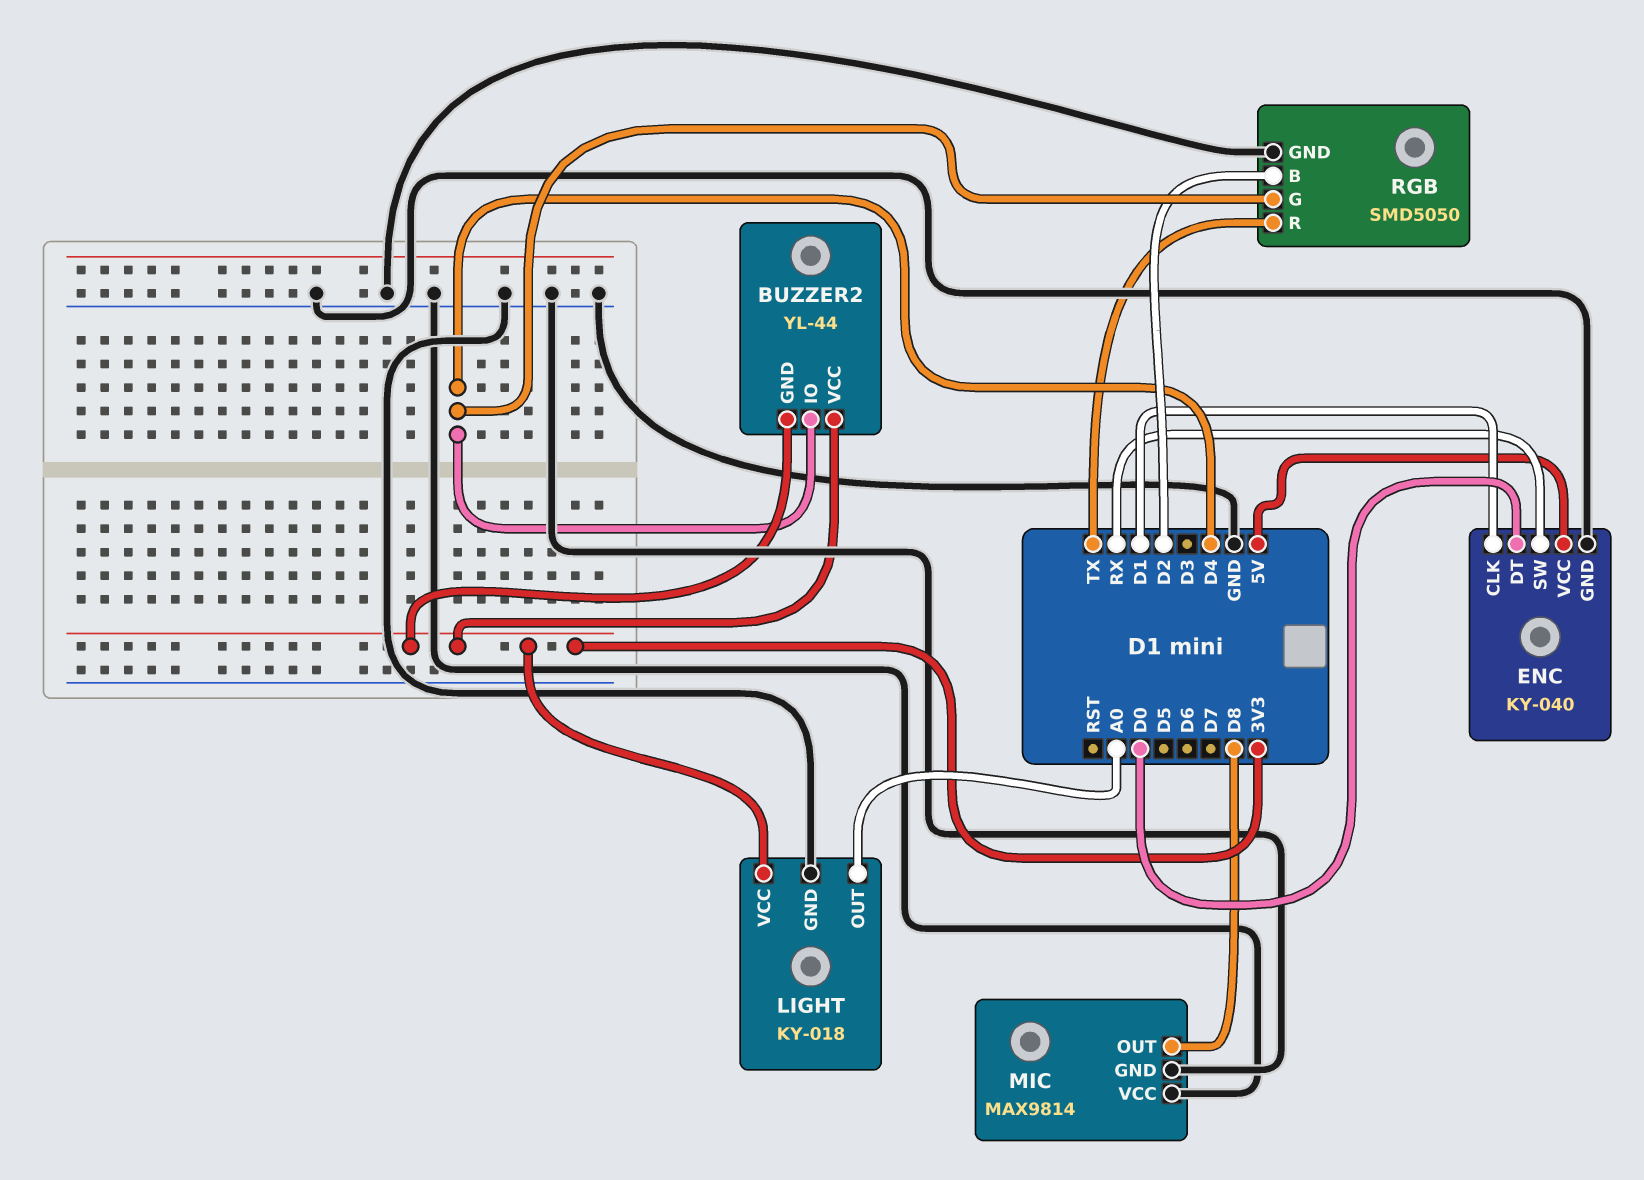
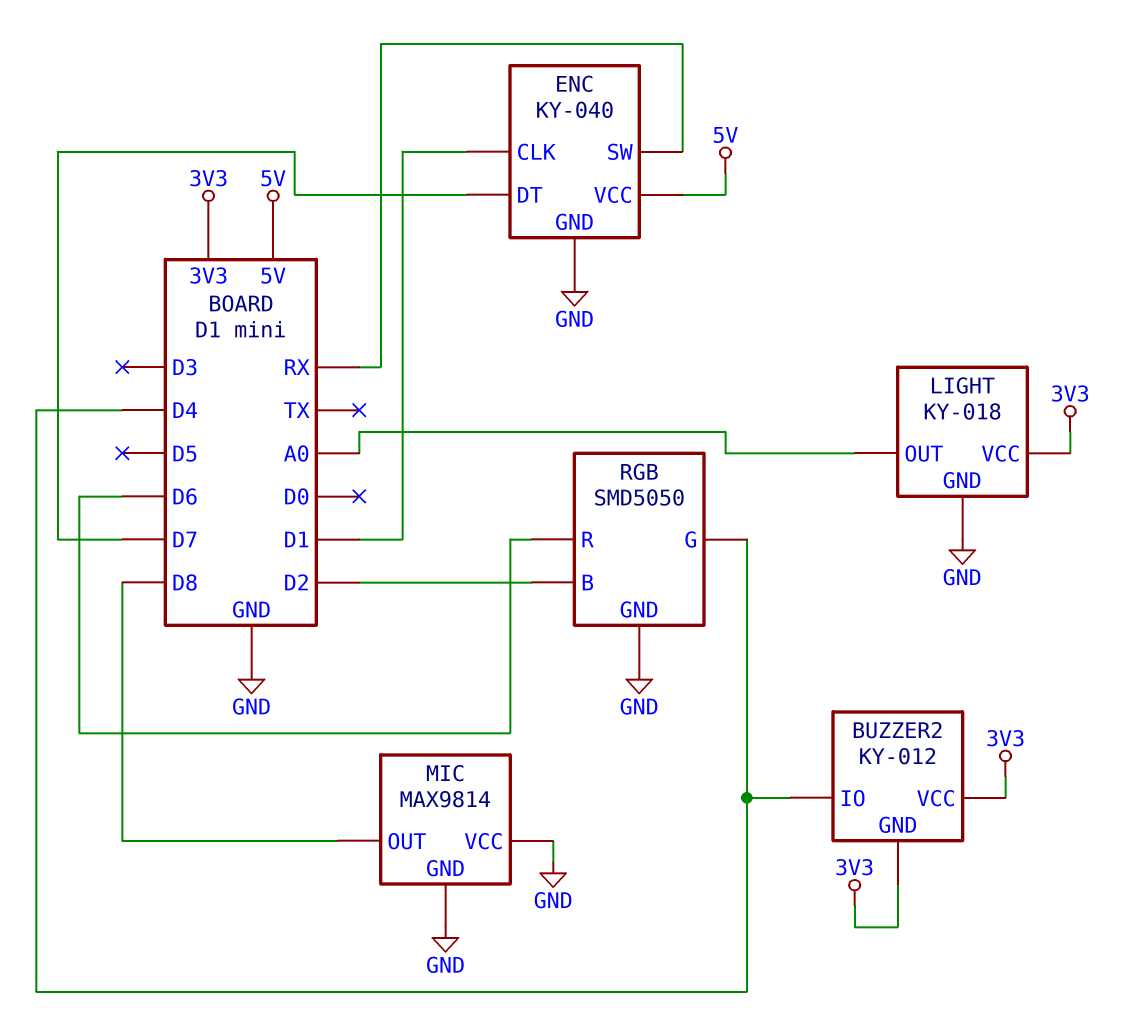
BUZZER2: YL-44 -> KY-012
ENC pin DT: D0 -> D7
RGB pin R: TX -> D6

